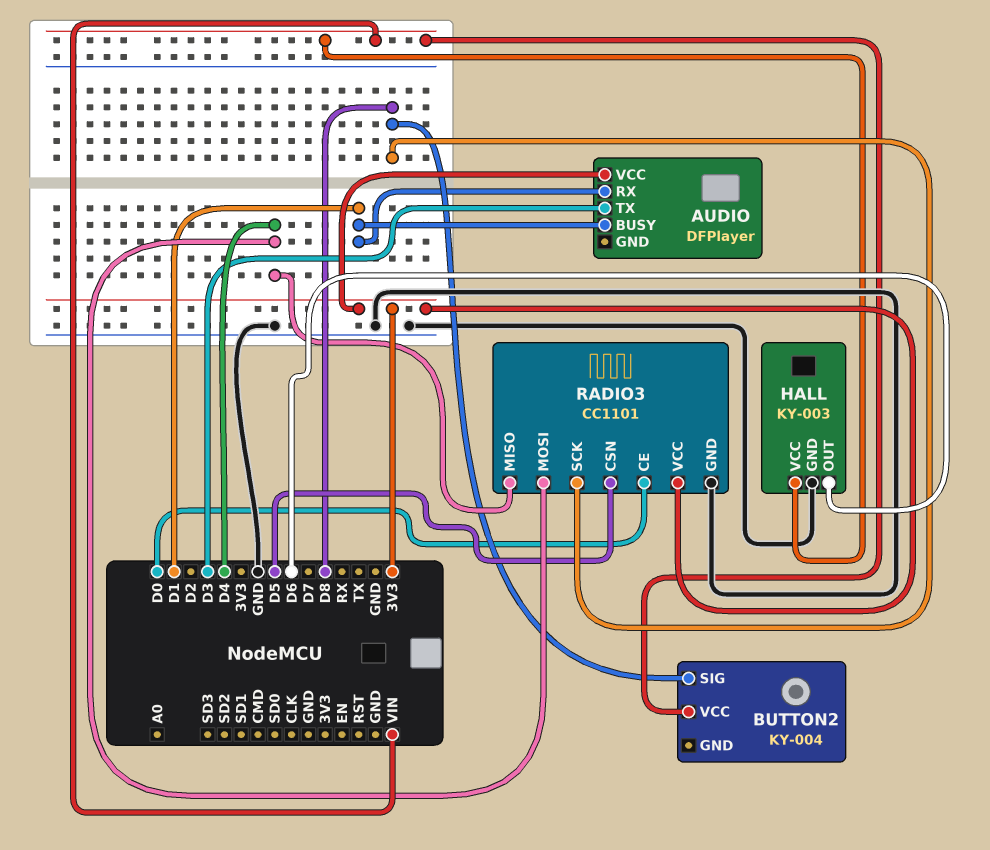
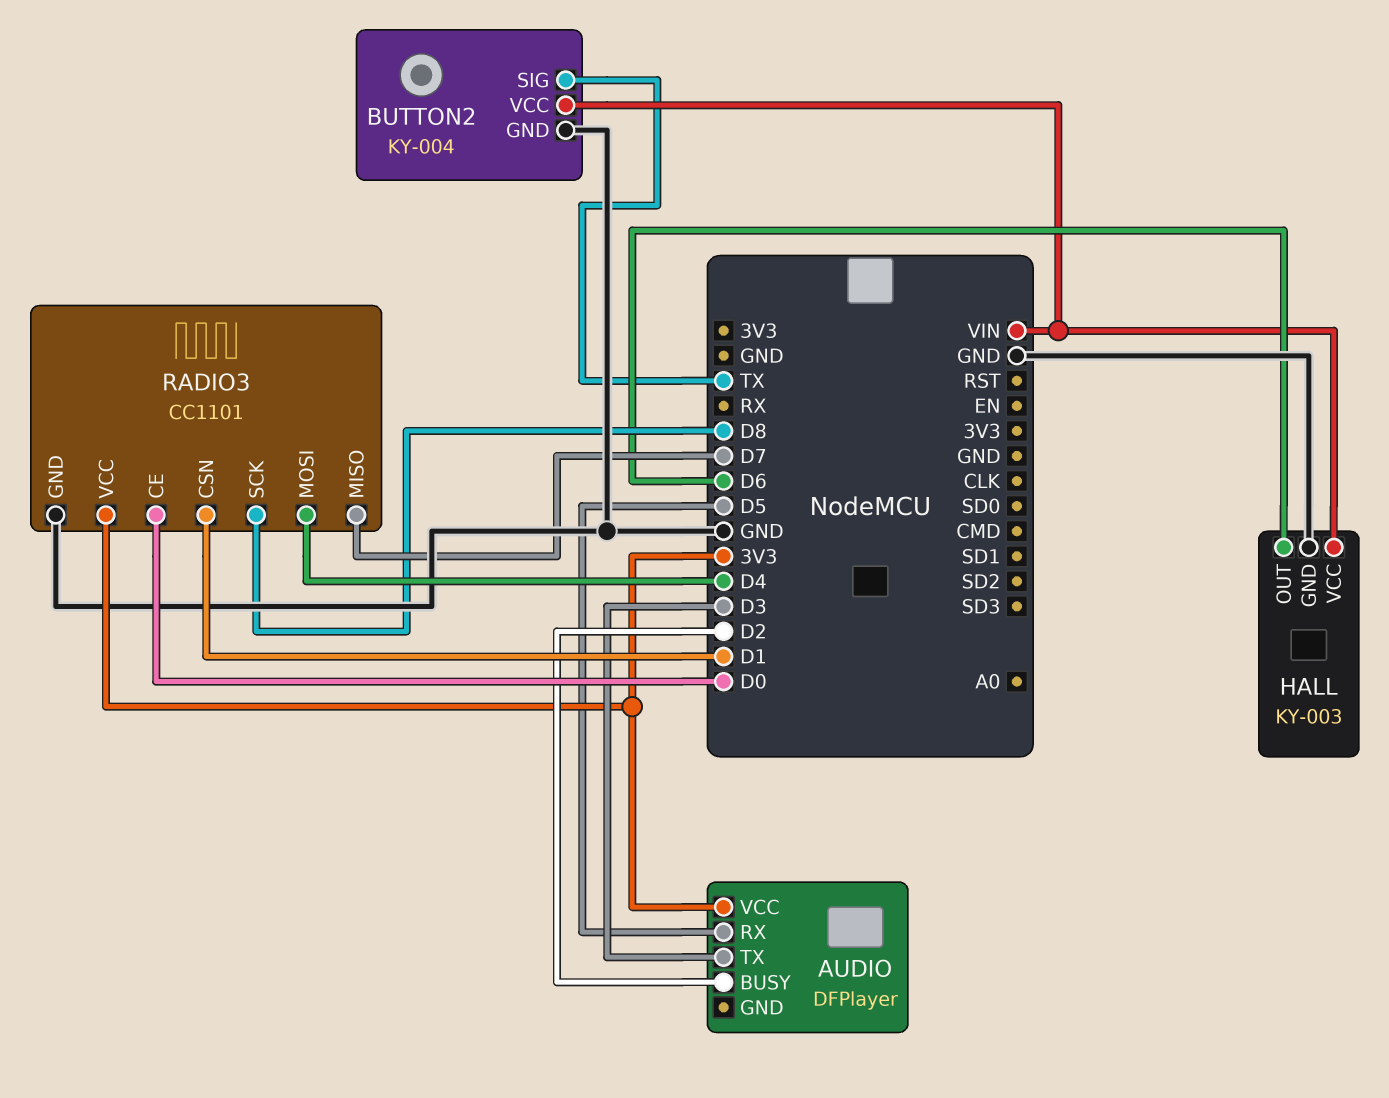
AUDIO pin BUSY: D1 -> D2
AUDIO pin RX: D1 -> D5
BUTTON2 pin GND: none -> GND
BUTTON2 pin SIG: D8 -> TX
RADIO3 pin CSN: D5 -> D1
RADIO3 pin MISO: D4 -> D7

